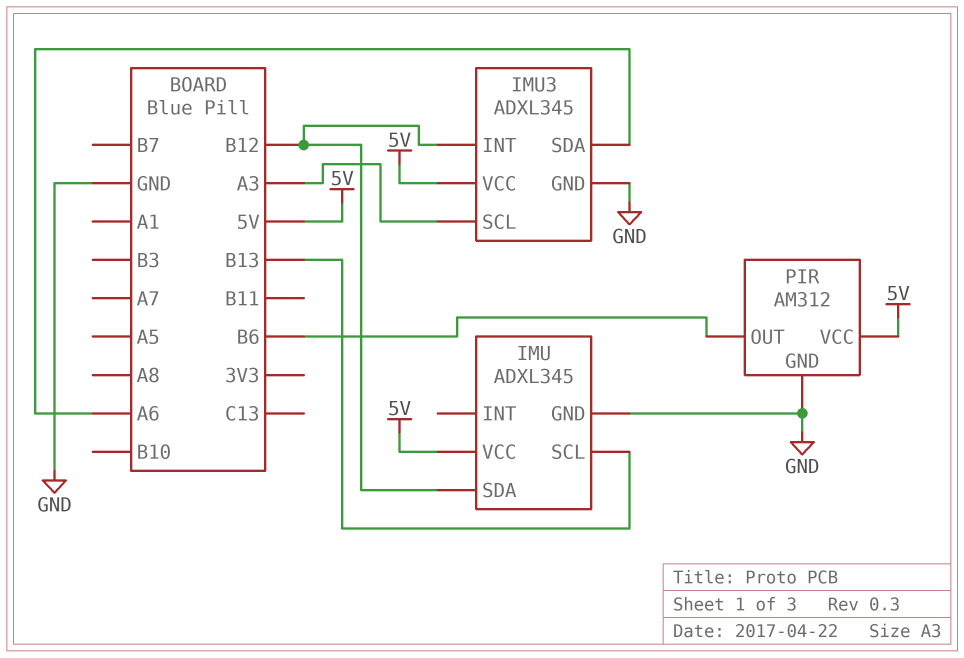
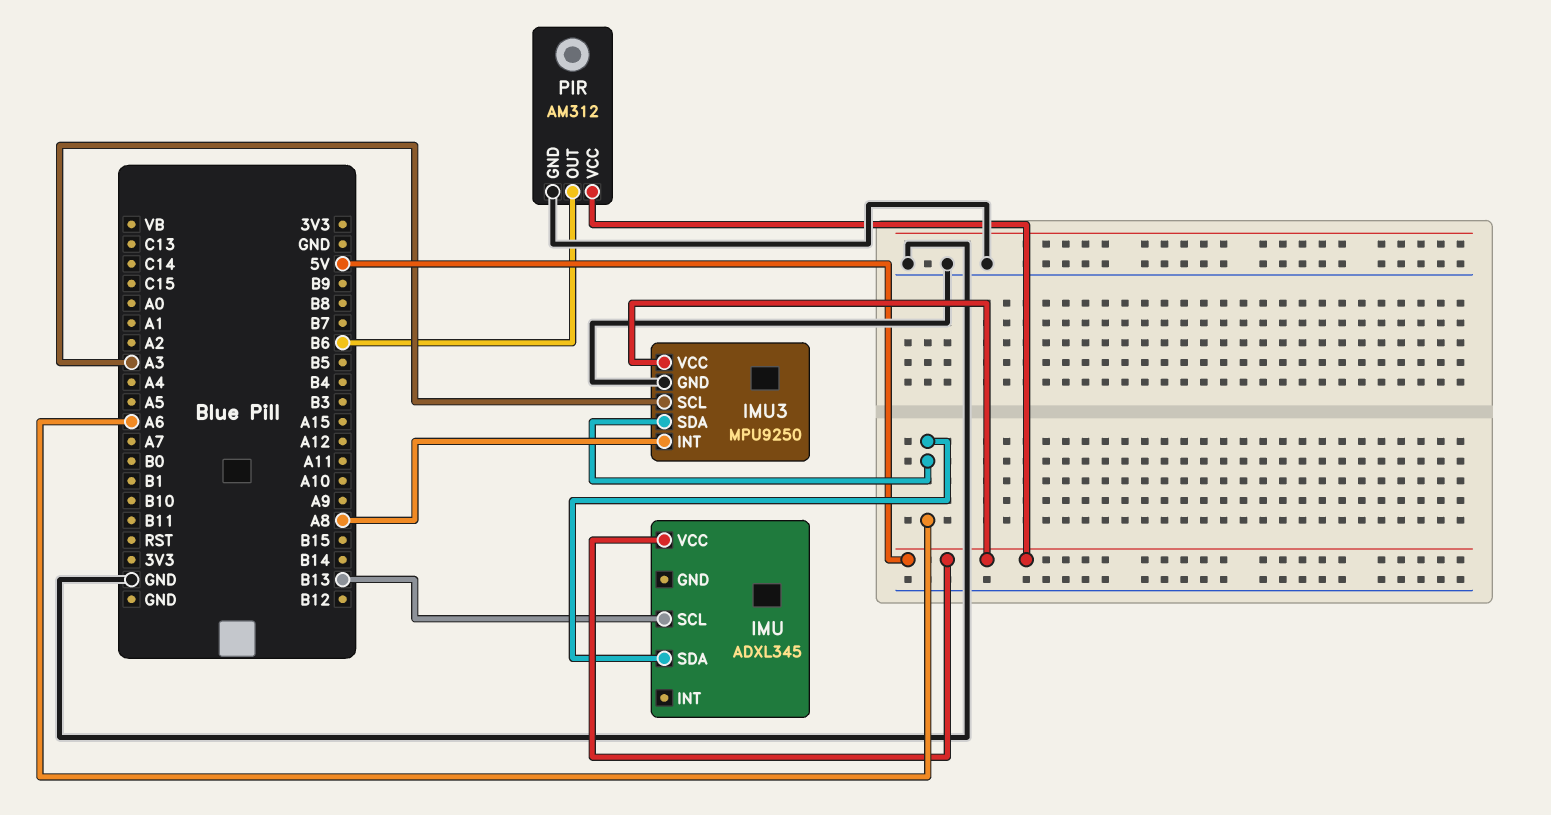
IMU pin GND: GND -> none
IMU pin SDA: B12 -> A6
IMU3: ADXL345 -> MPU9250
IMU3 pin INT: B12 -> A8

